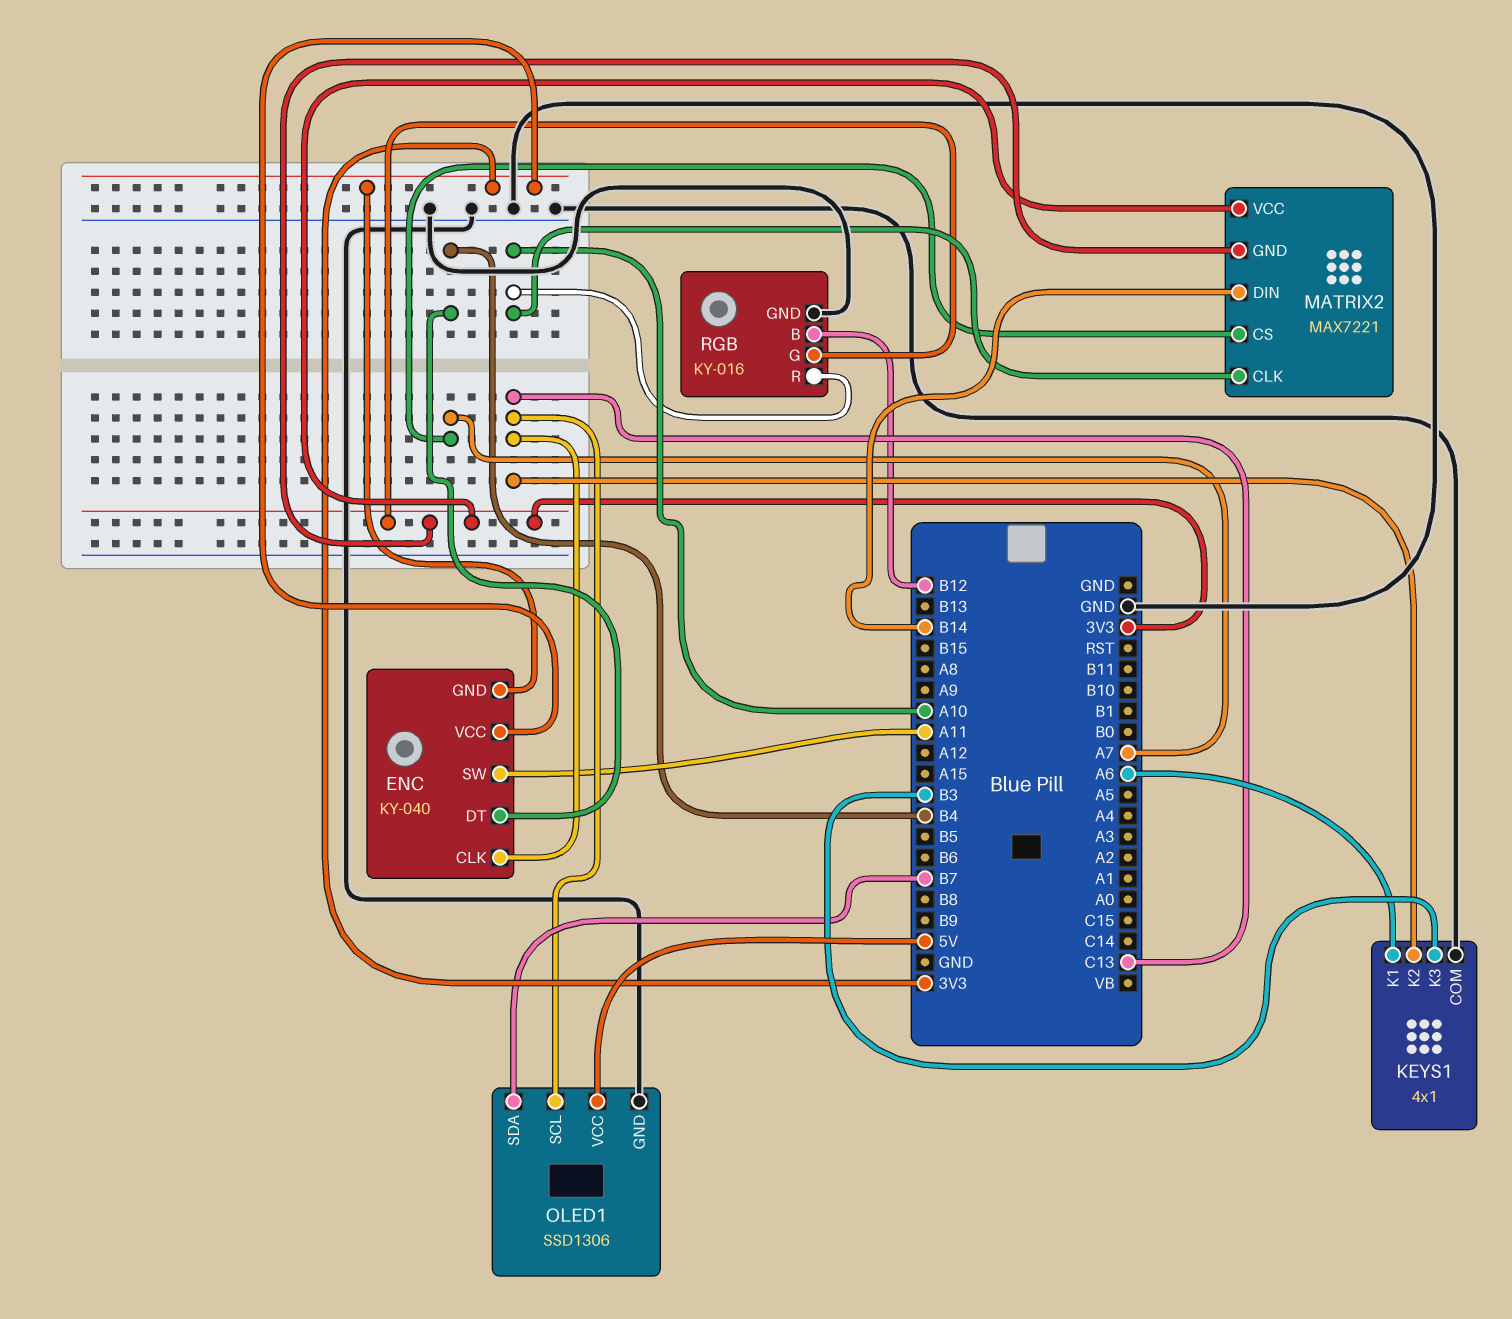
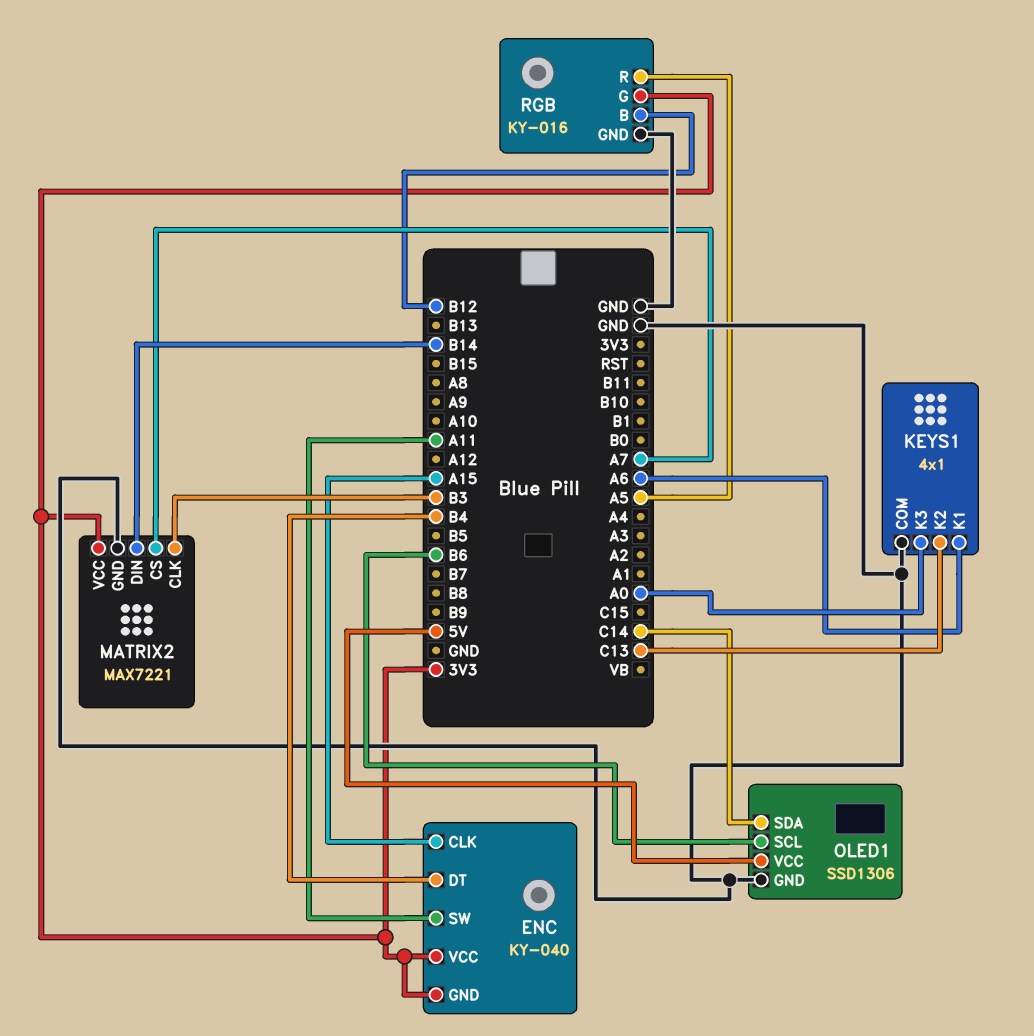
ENC pin CLK: C13 -> A15
KEYS1 pin K3: B3 -> A0
MATRIX2 pin CLK: A10 -> B3
MATRIX2 pin GND: 3V3 -> GND
OLED1 pin SCL: C13 -> B6
OLED1 pin SDA: B7 -> C14
RGB pin R: A10 -> A5

